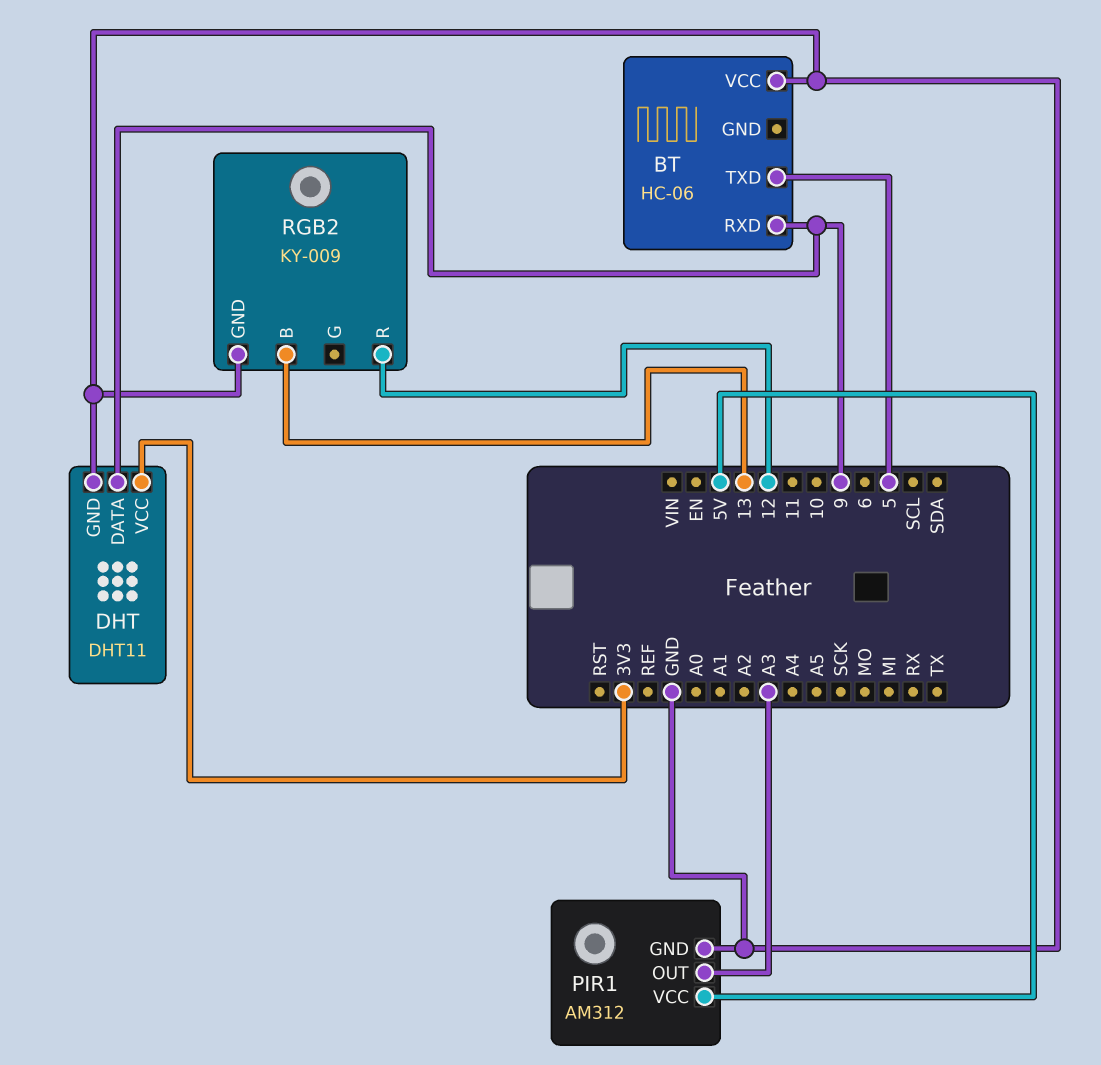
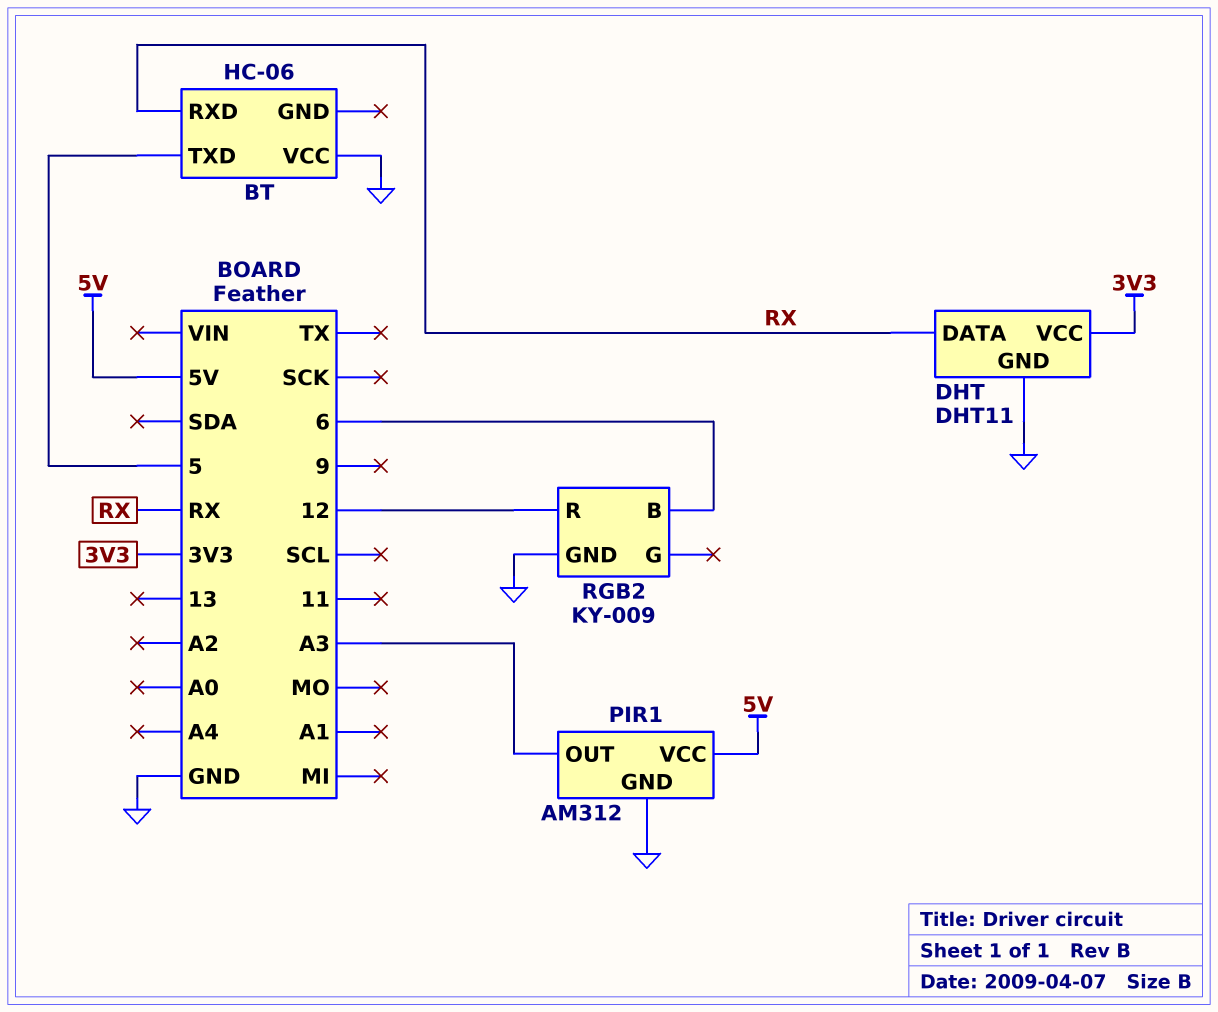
BT pin RXD: 9 -> RX
DHT pin DATA: 9 -> RX
RGB2 pin B: 13 -> 6

